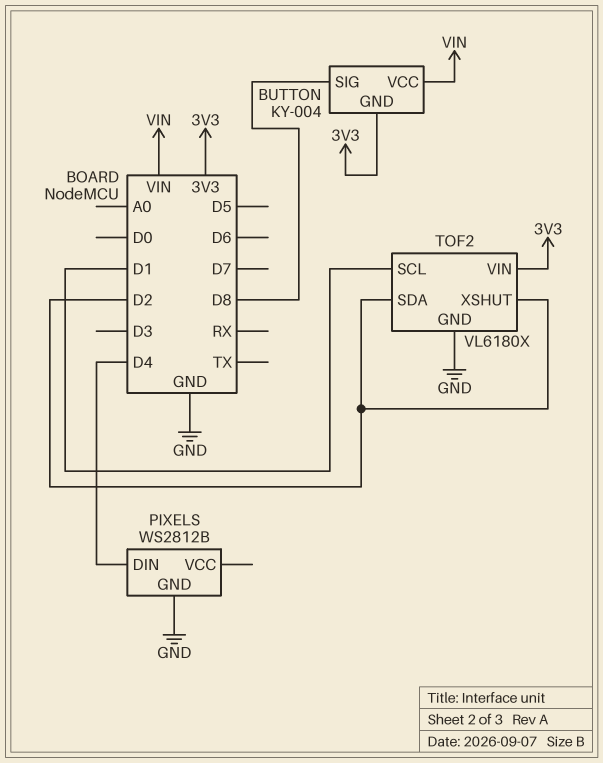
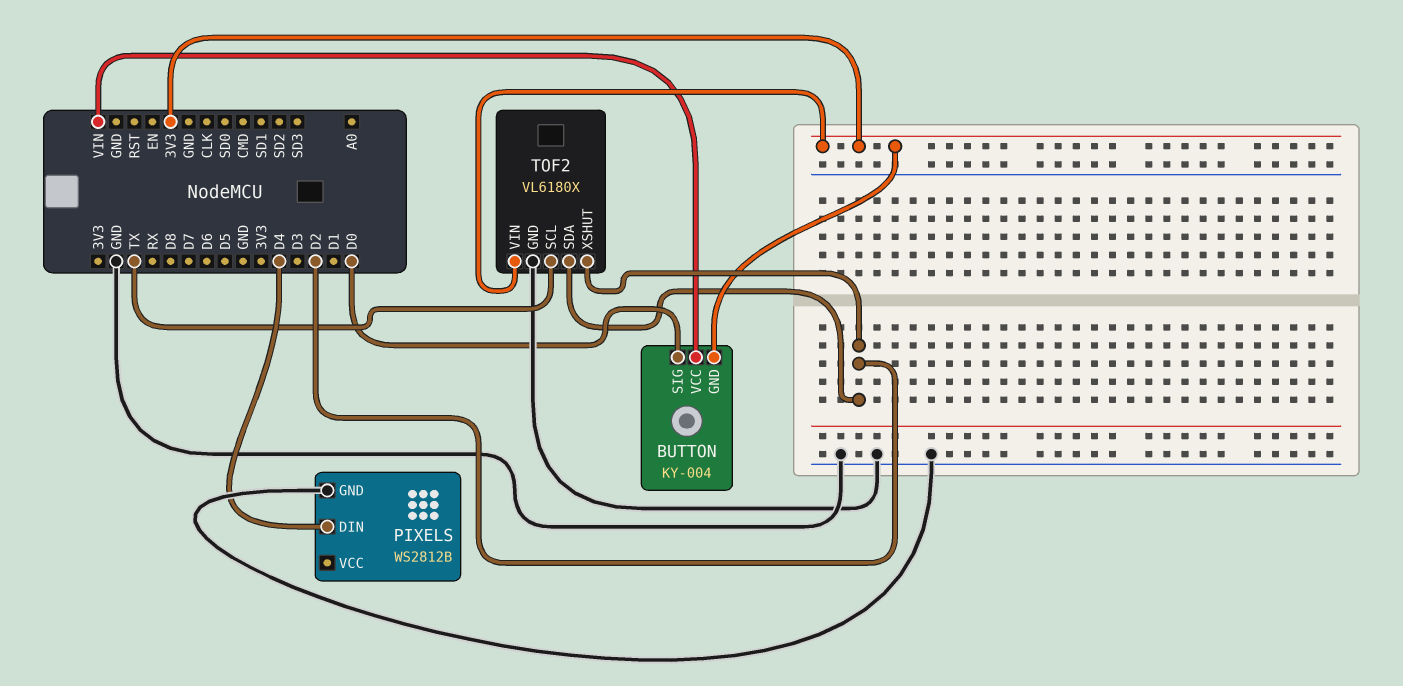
BUTTON pin SIG: D8 -> D0
TOF2 pin SCL: D1 -> TX

